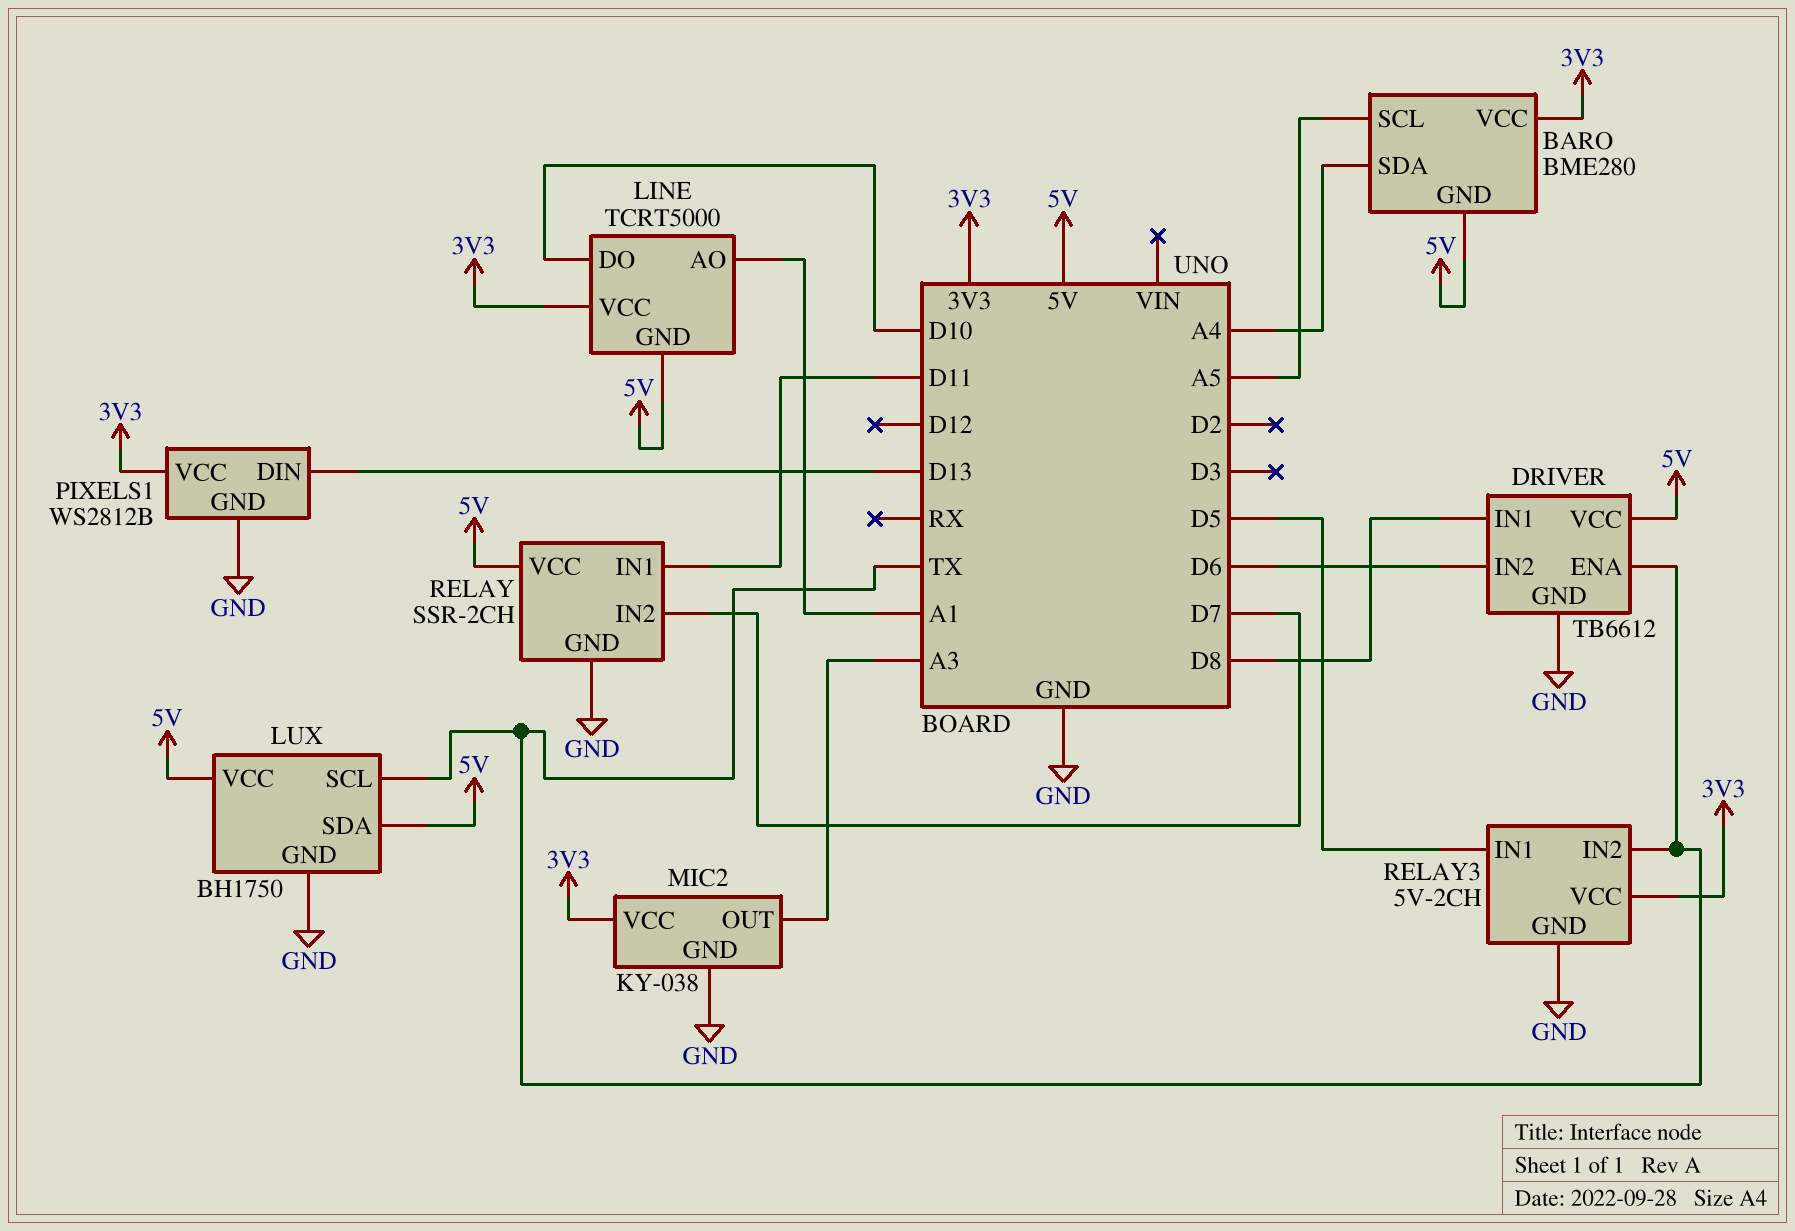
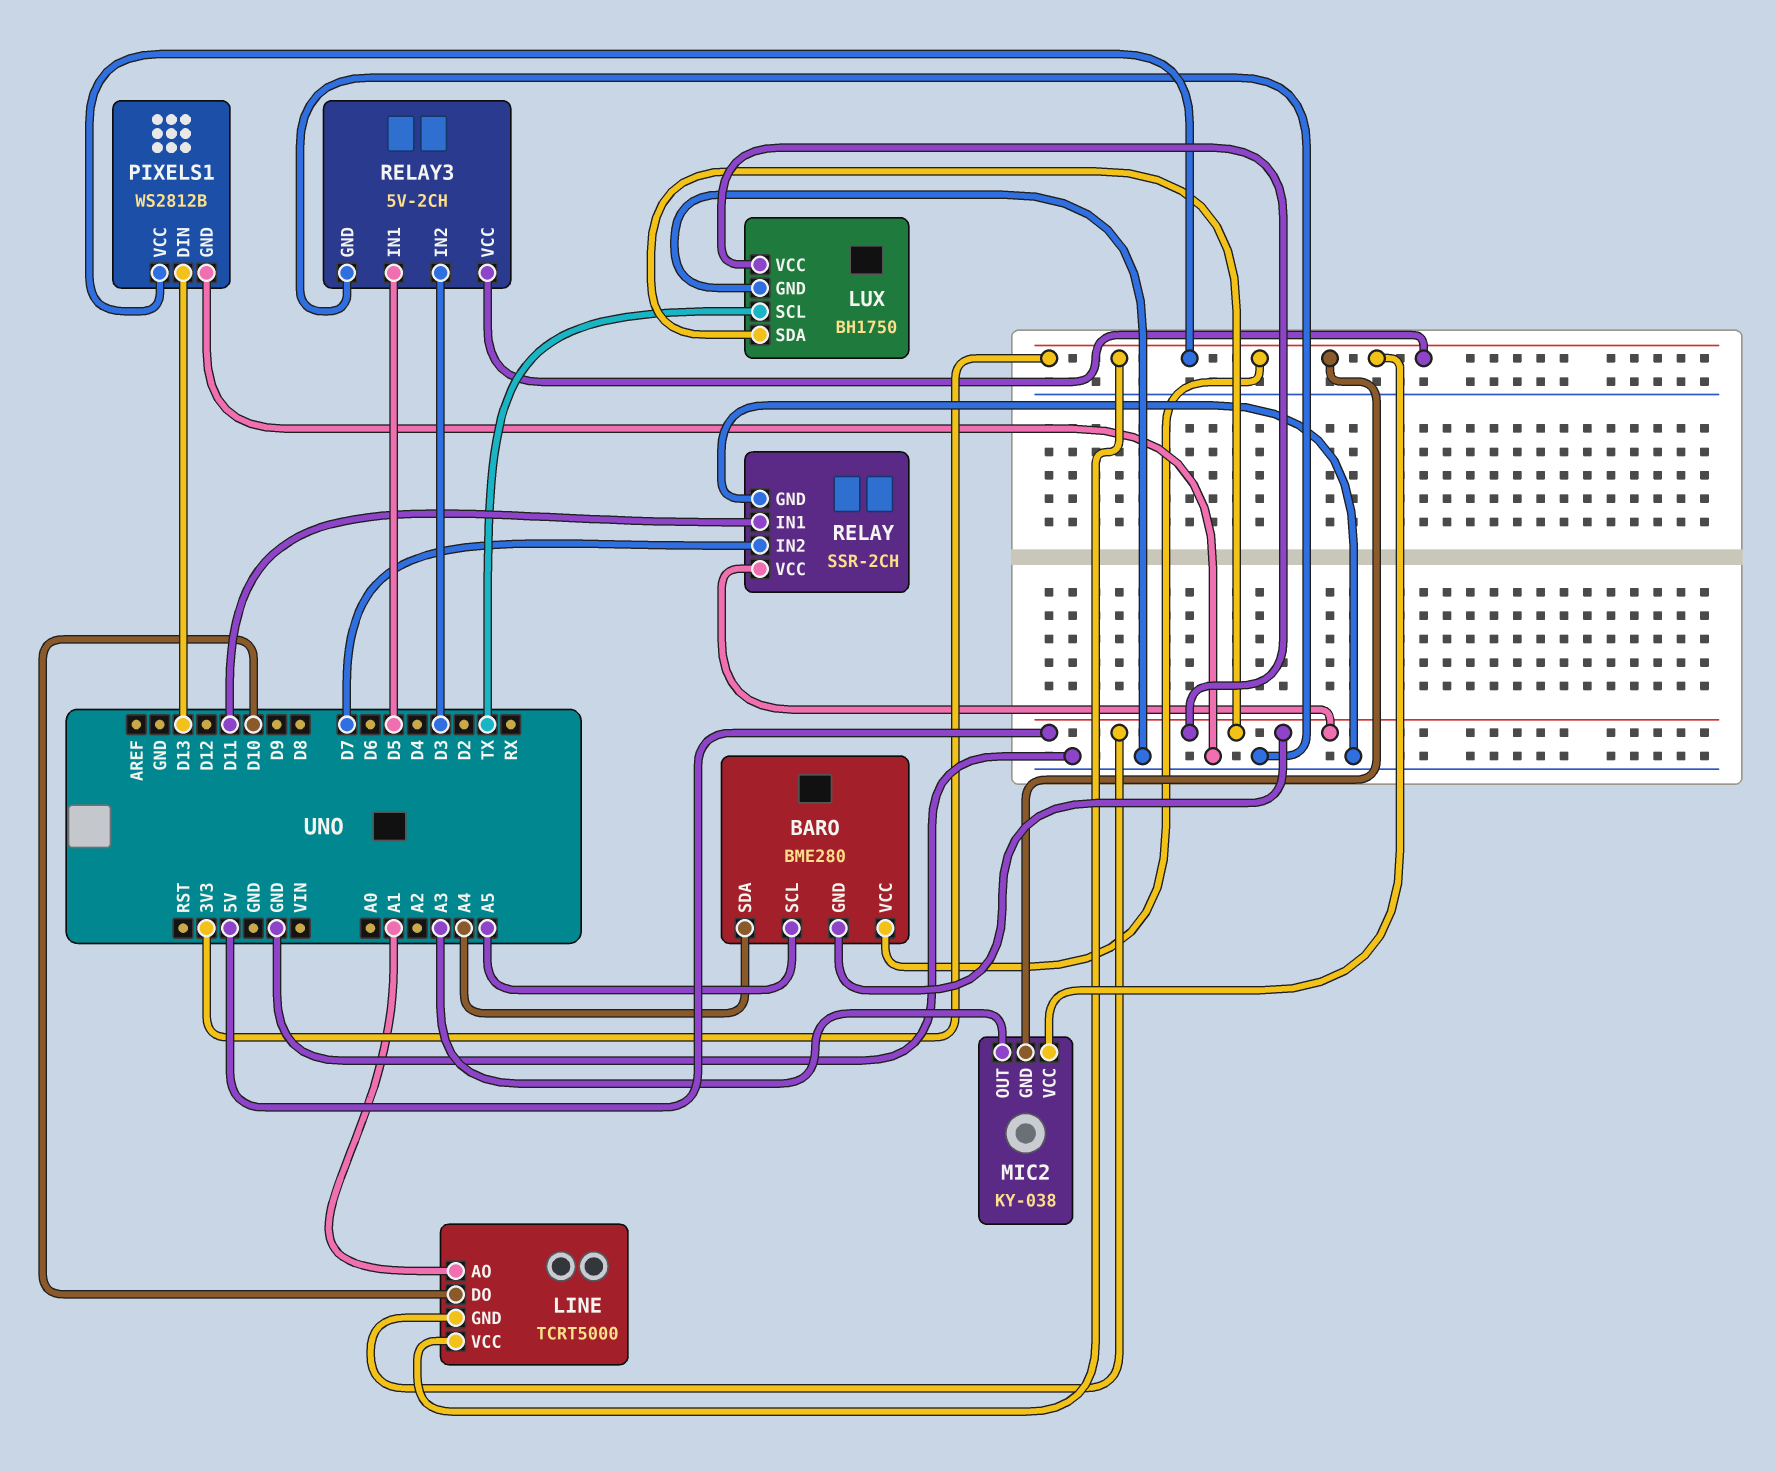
DRIVER: TB6612 -> none
DRIVER pin ENA: TX -> none
DRIVER pin GND: GND -> none
DRIVER pin IN1: D8 -> none
DRIVER pin IN2: D6 -> none
DRIVER pin VCC: 5V -> none
MIC2 pin GND: GND -> 3V3
RELAY3 pin IN2: TX -> D3

